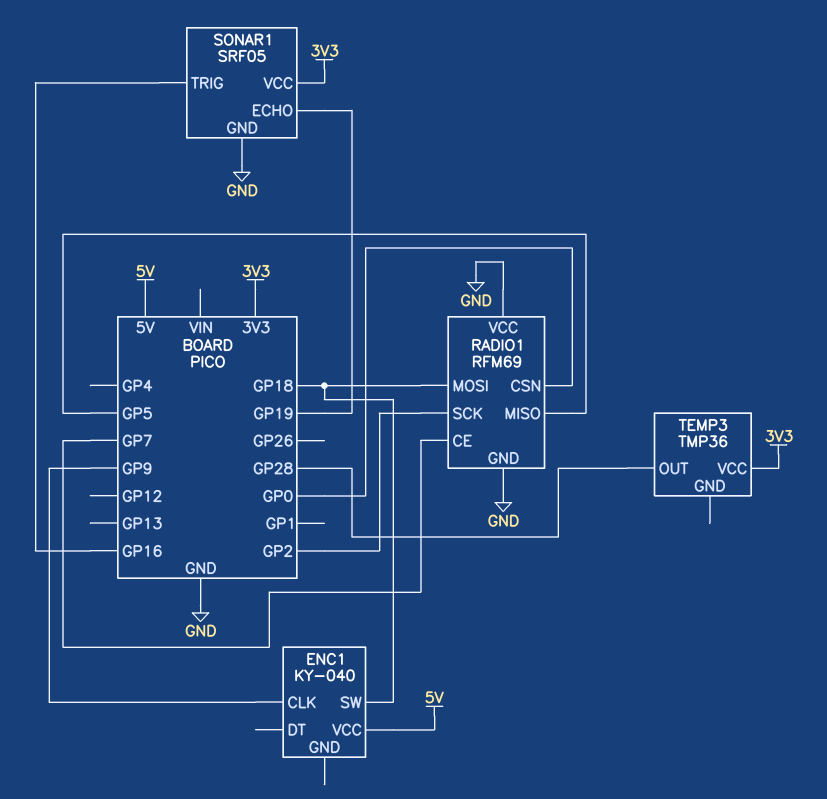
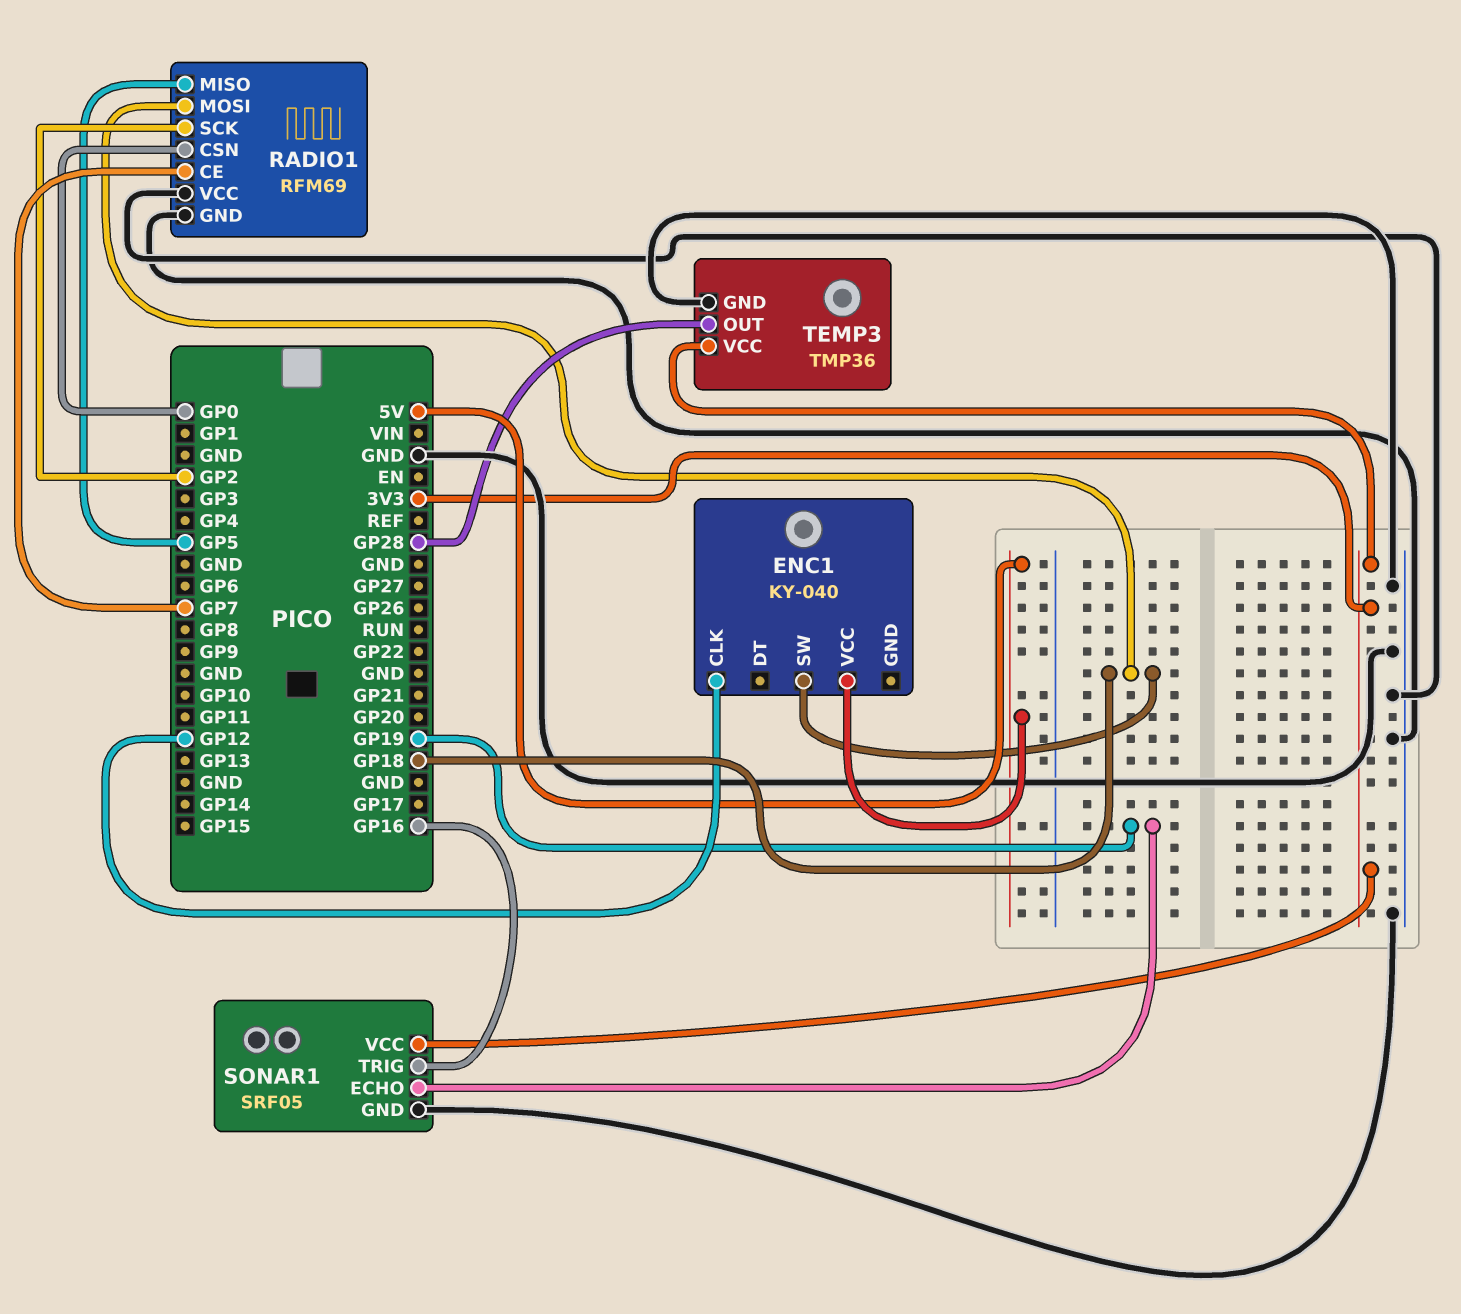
ENC1 pin CLK: GP9 -> GP12
TEMP3 pin GND: none -> GND

